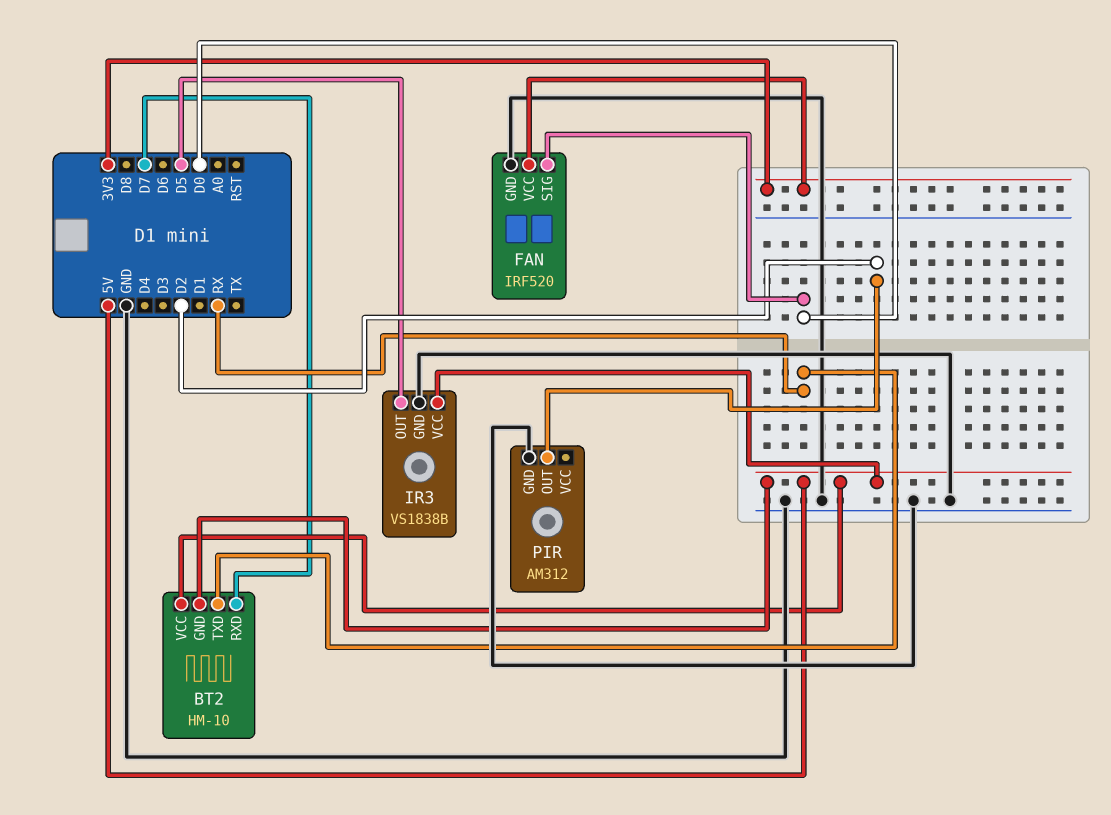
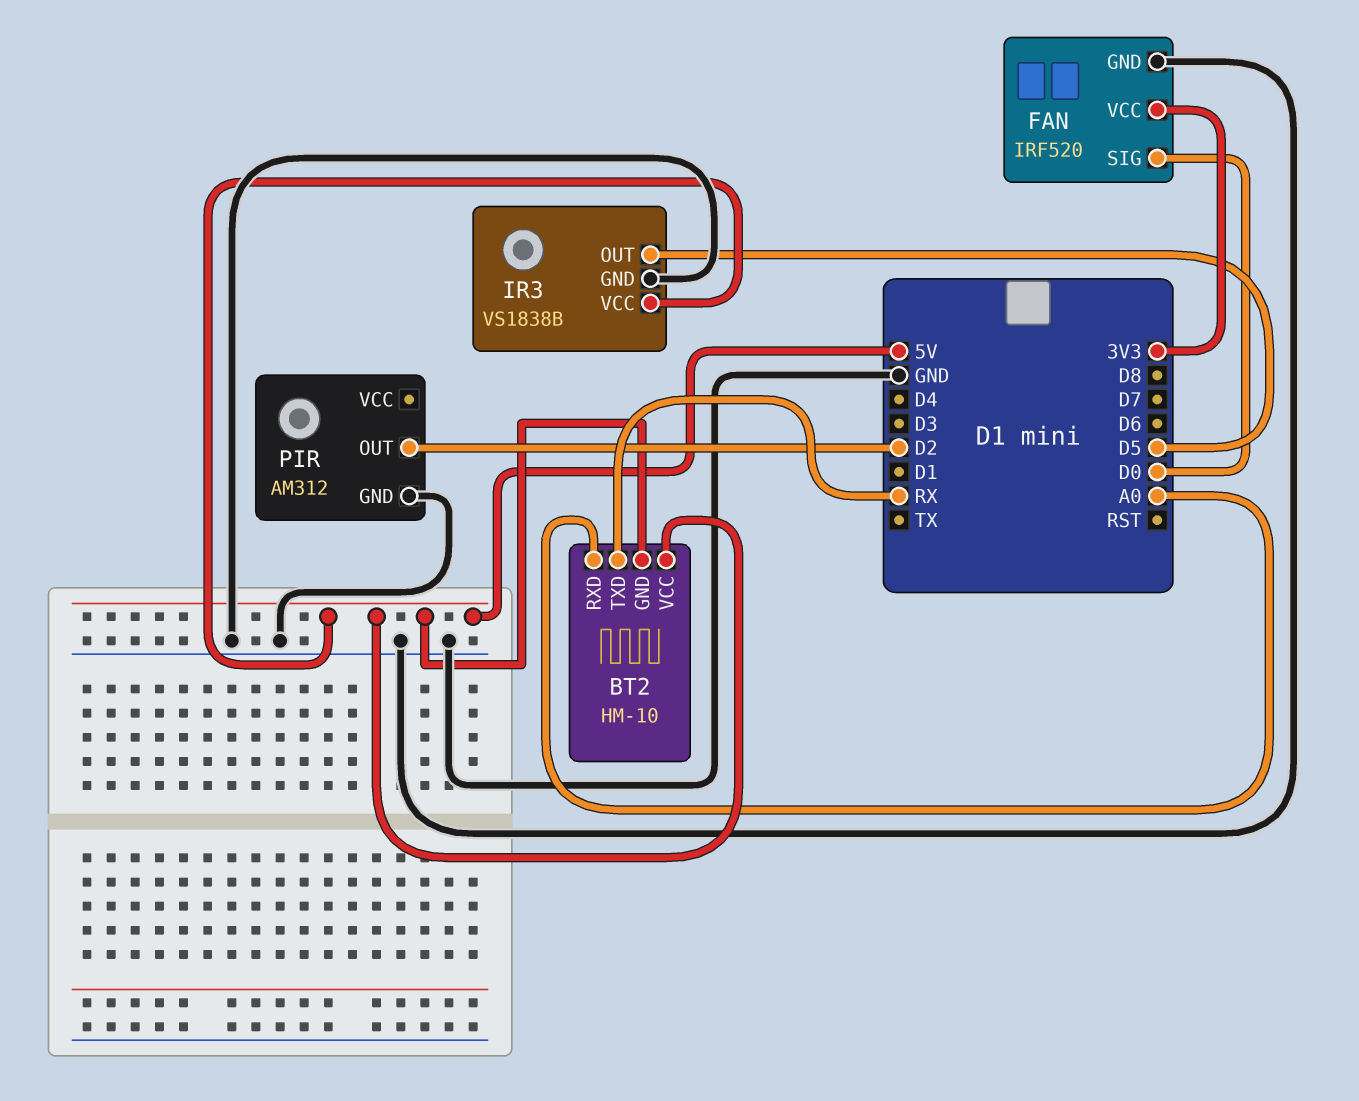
BT2 pin RXD: D7 -> A0

